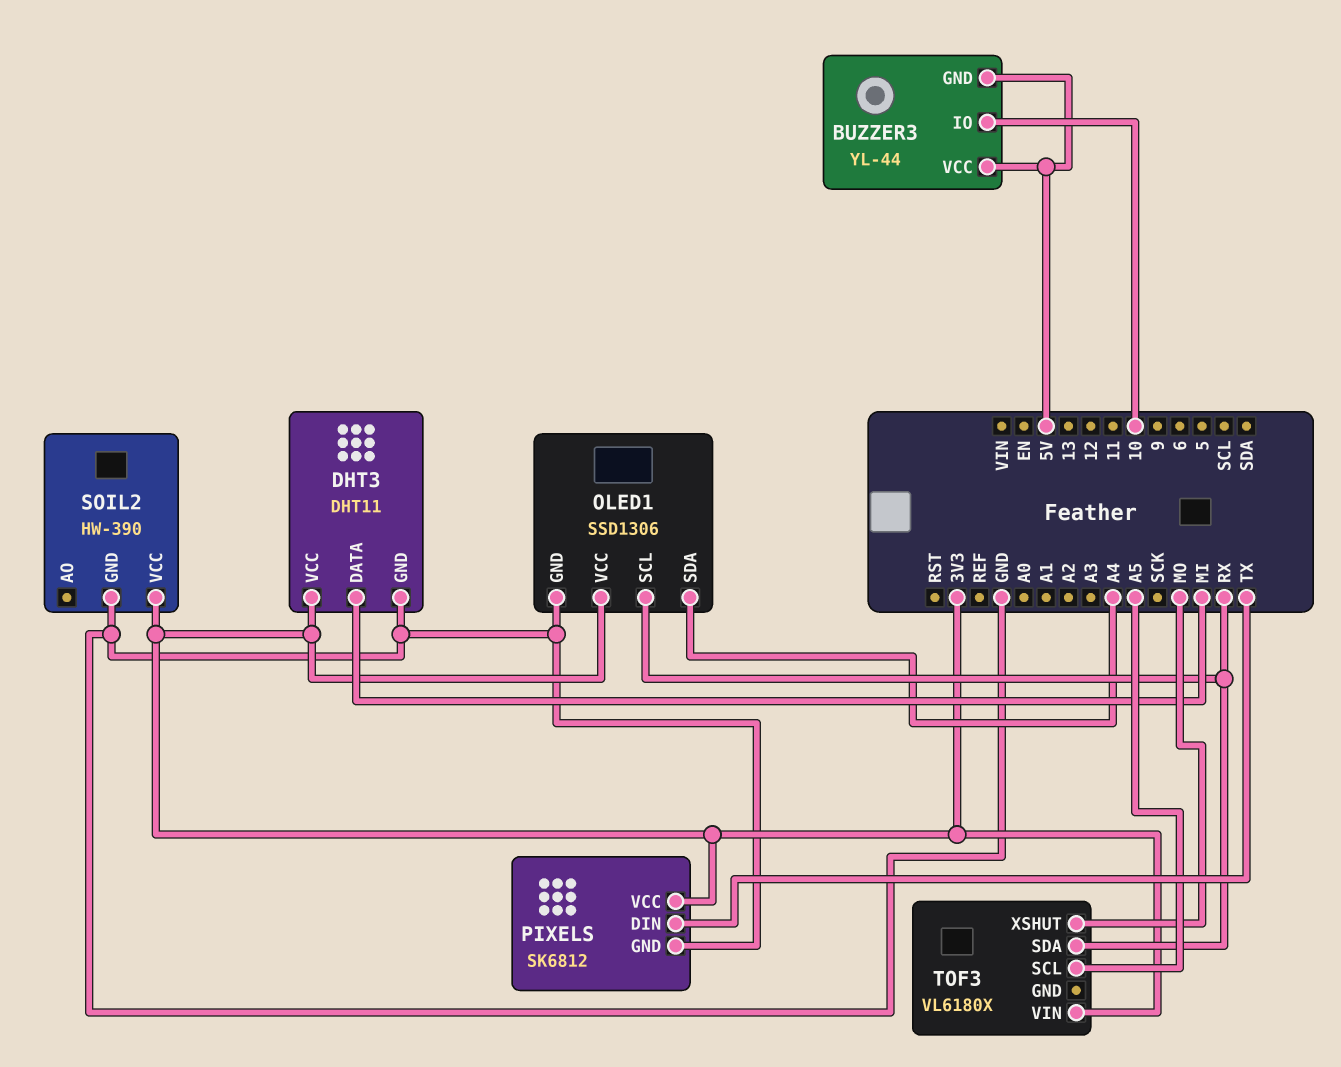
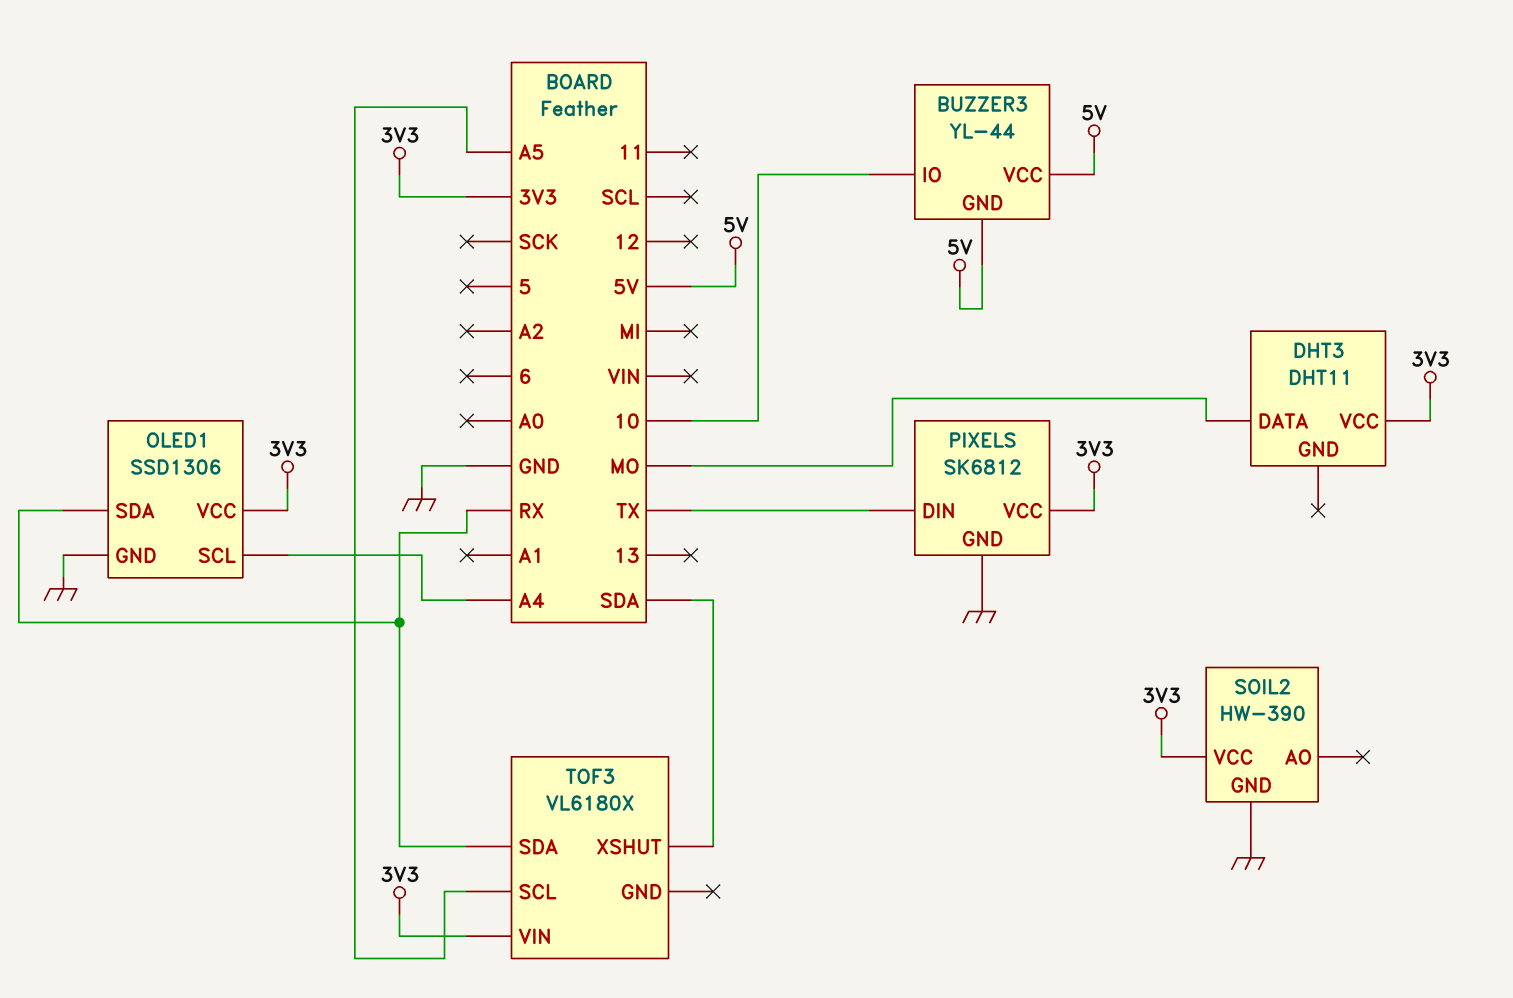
DHT3 pin DATA: MI -> MO
DHT3 pin GND: GND -> none
OLED1 pin SCL: RX -> A4
OLED1 pin SDA: A4 -> RX
TOF3 pin XSHUT: MO -> SDA

